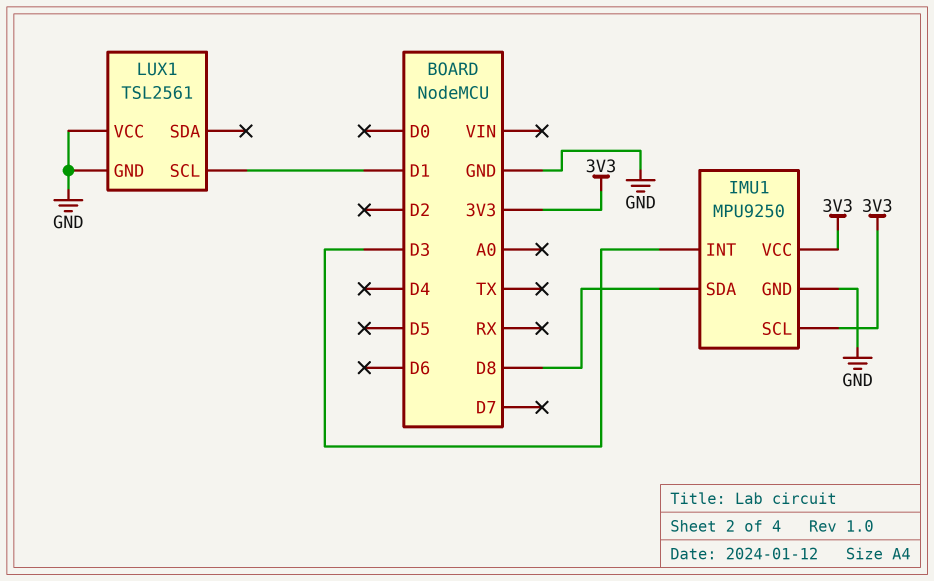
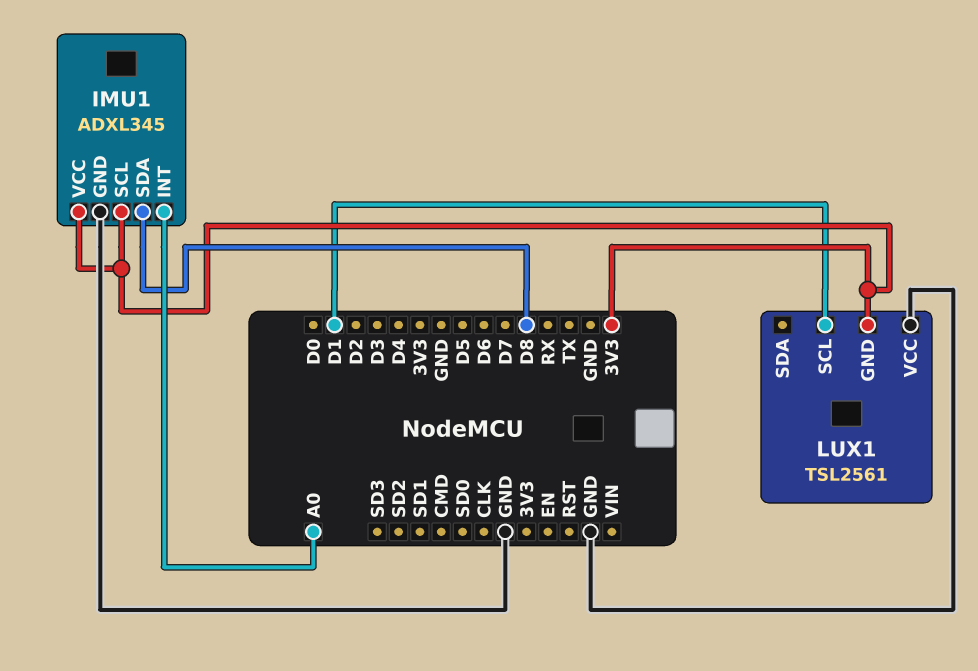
IMU1: MPU9250 -> ADXL345
IMU1 pin INT: D3 -> A0
LUX1 pin GND: GND -> 3V3

